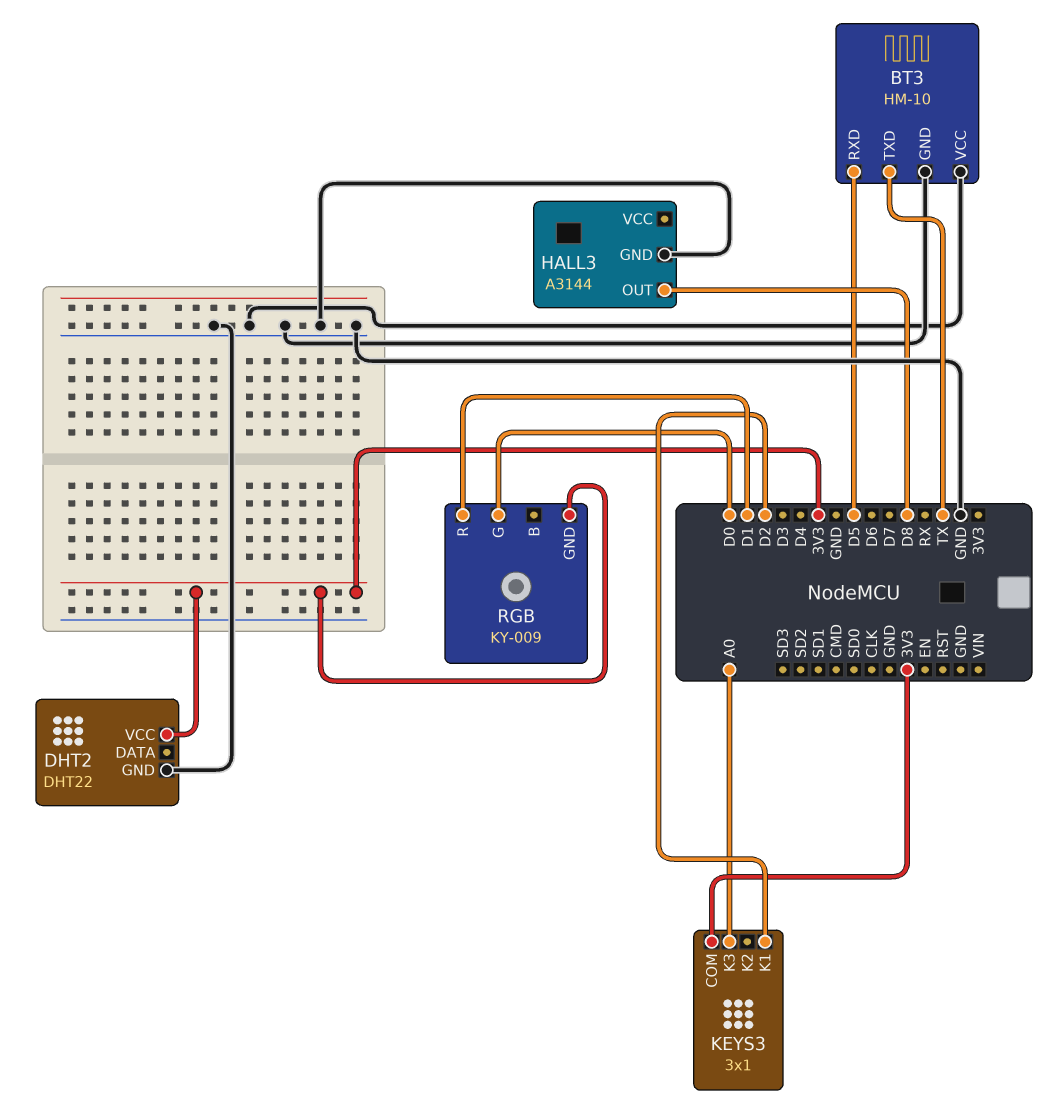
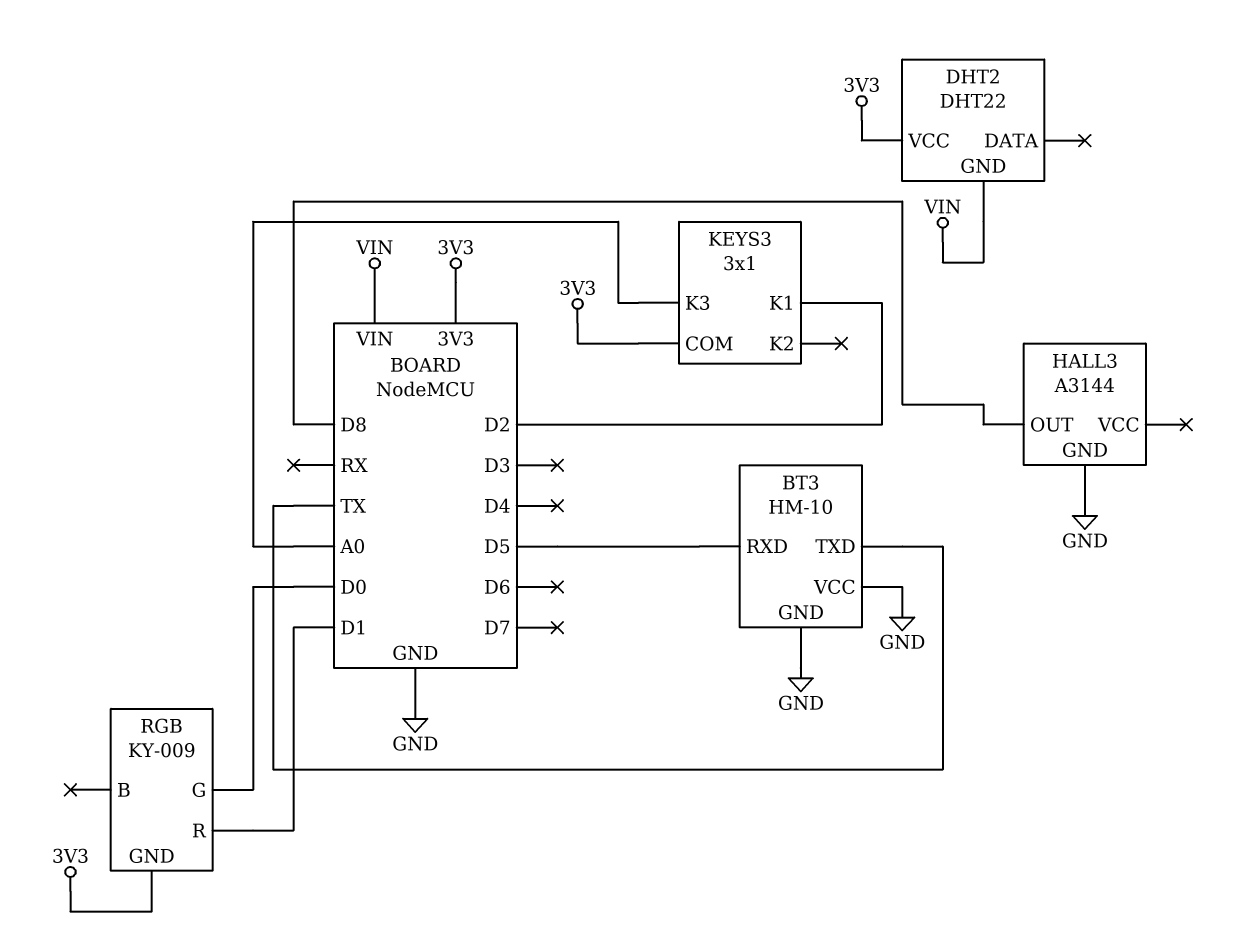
DHT2 pin GND: GND -> VIN

